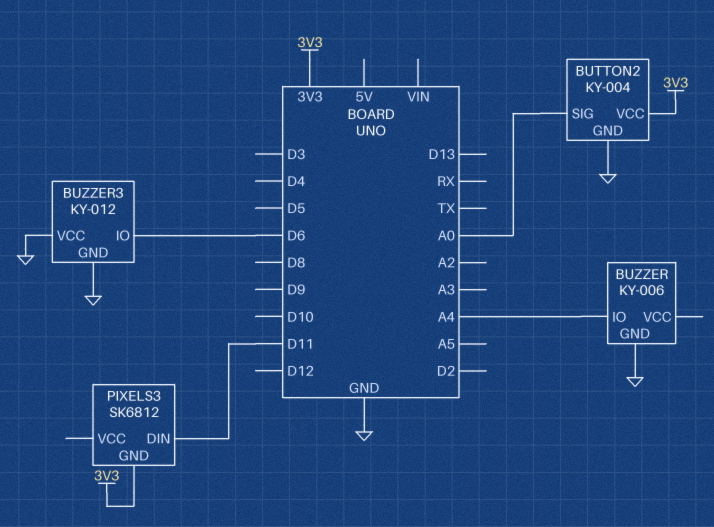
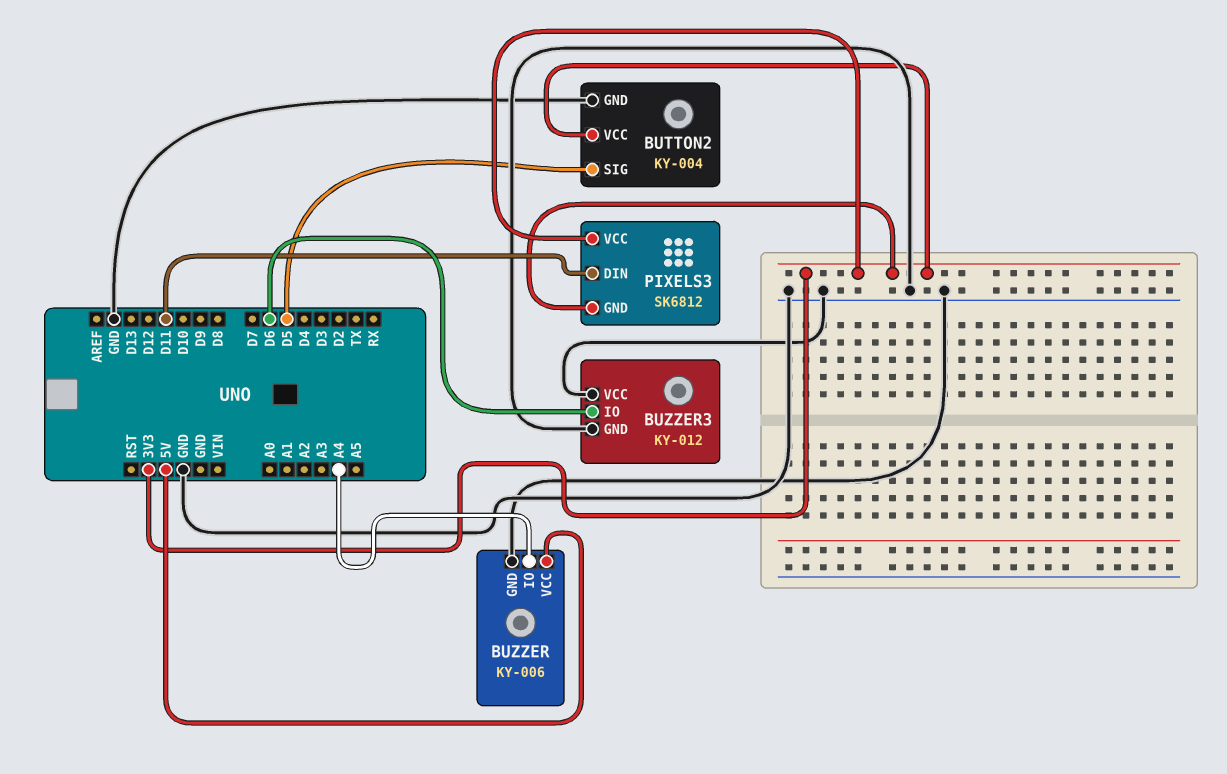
BUTTON2 pin SIG: A0 -> D5
BUZZER pin VCC: none -> 5V
PIXELS3 pin VCC: none -> 3V3

